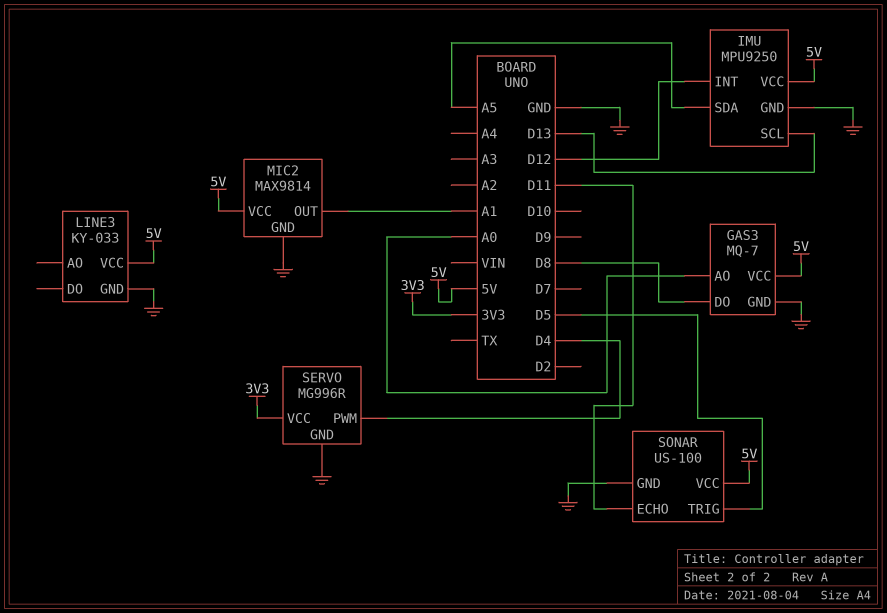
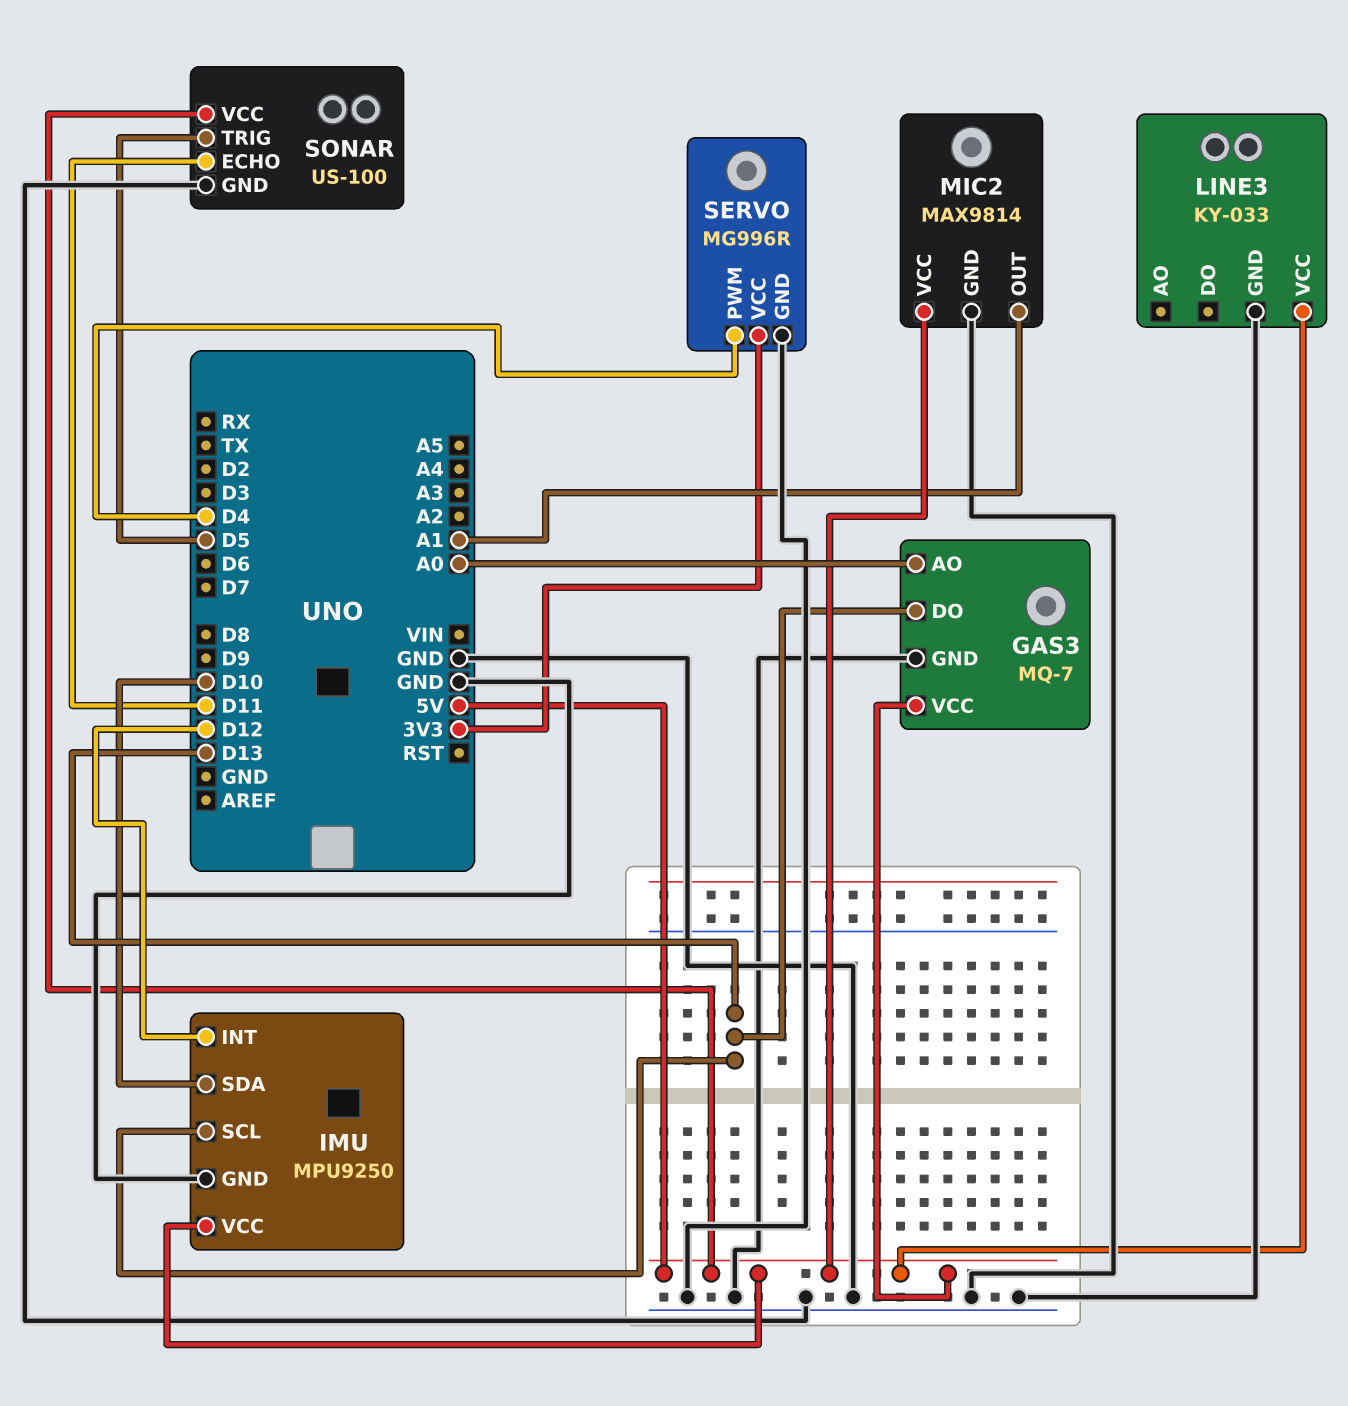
GAS3 pin DO: D8 -> D13
IMU pin SDA: A5 -> D10

